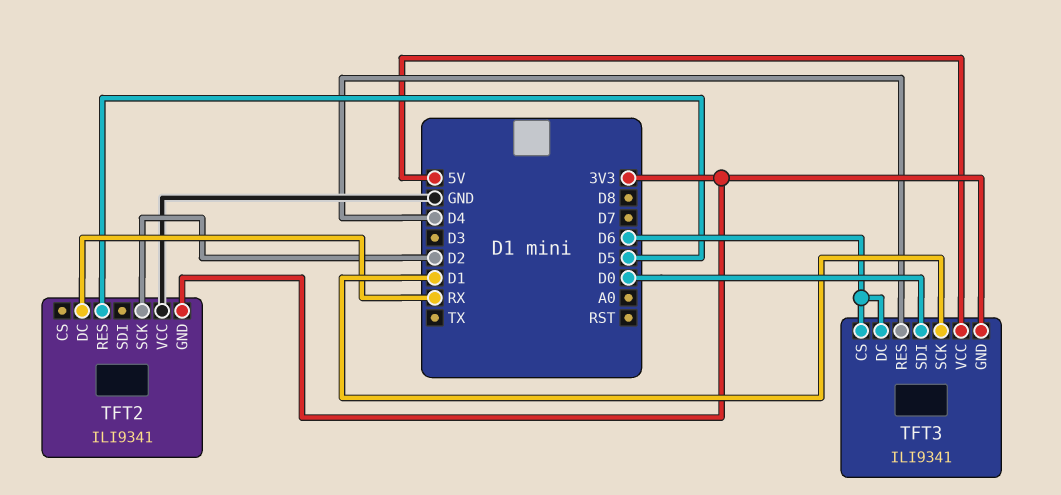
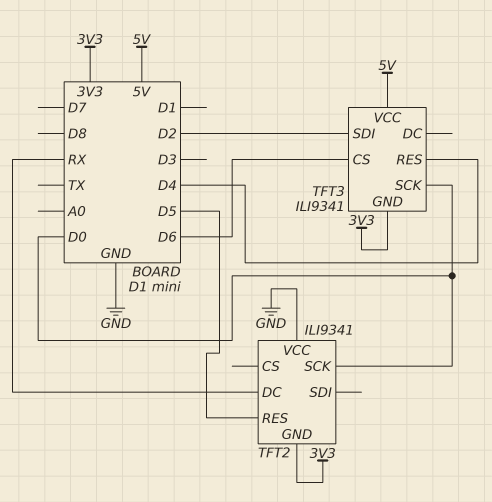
TFT2 pin SCK: D2 -> D0
TFT3 pin DC: D6 -> none
TFT3 pin SCK: D1 -> D0
TFT3 pin SDI: D0 -> D2

